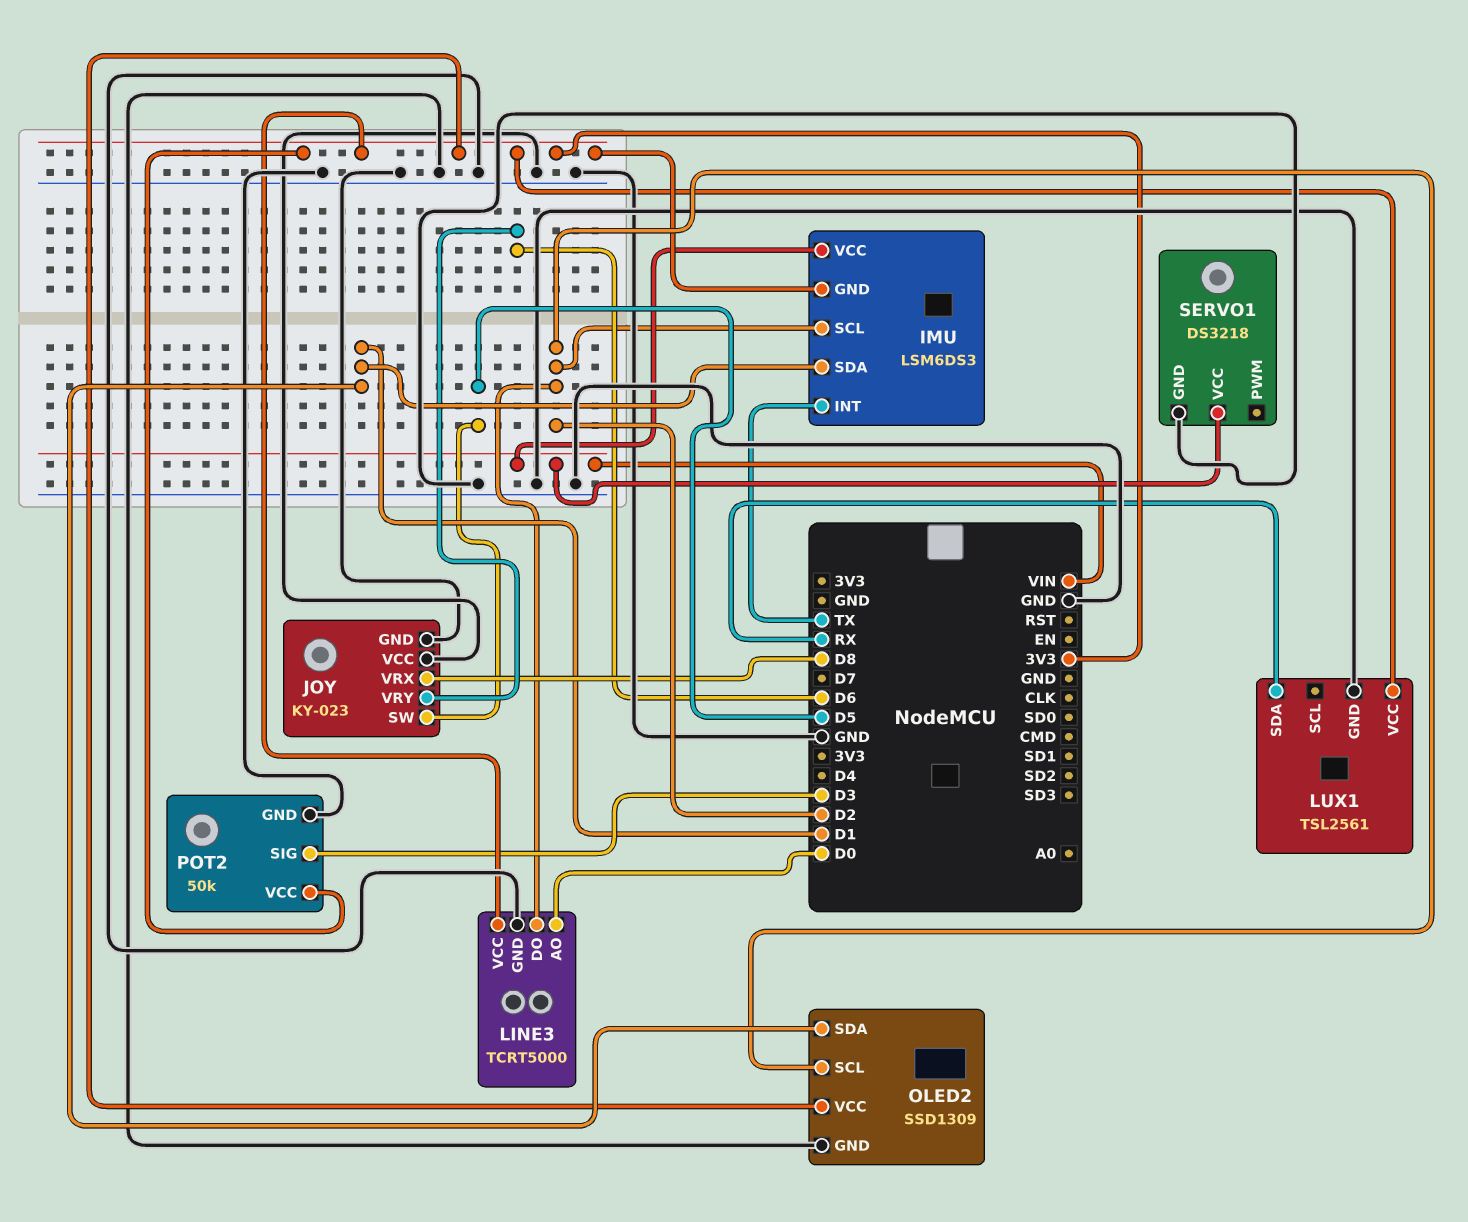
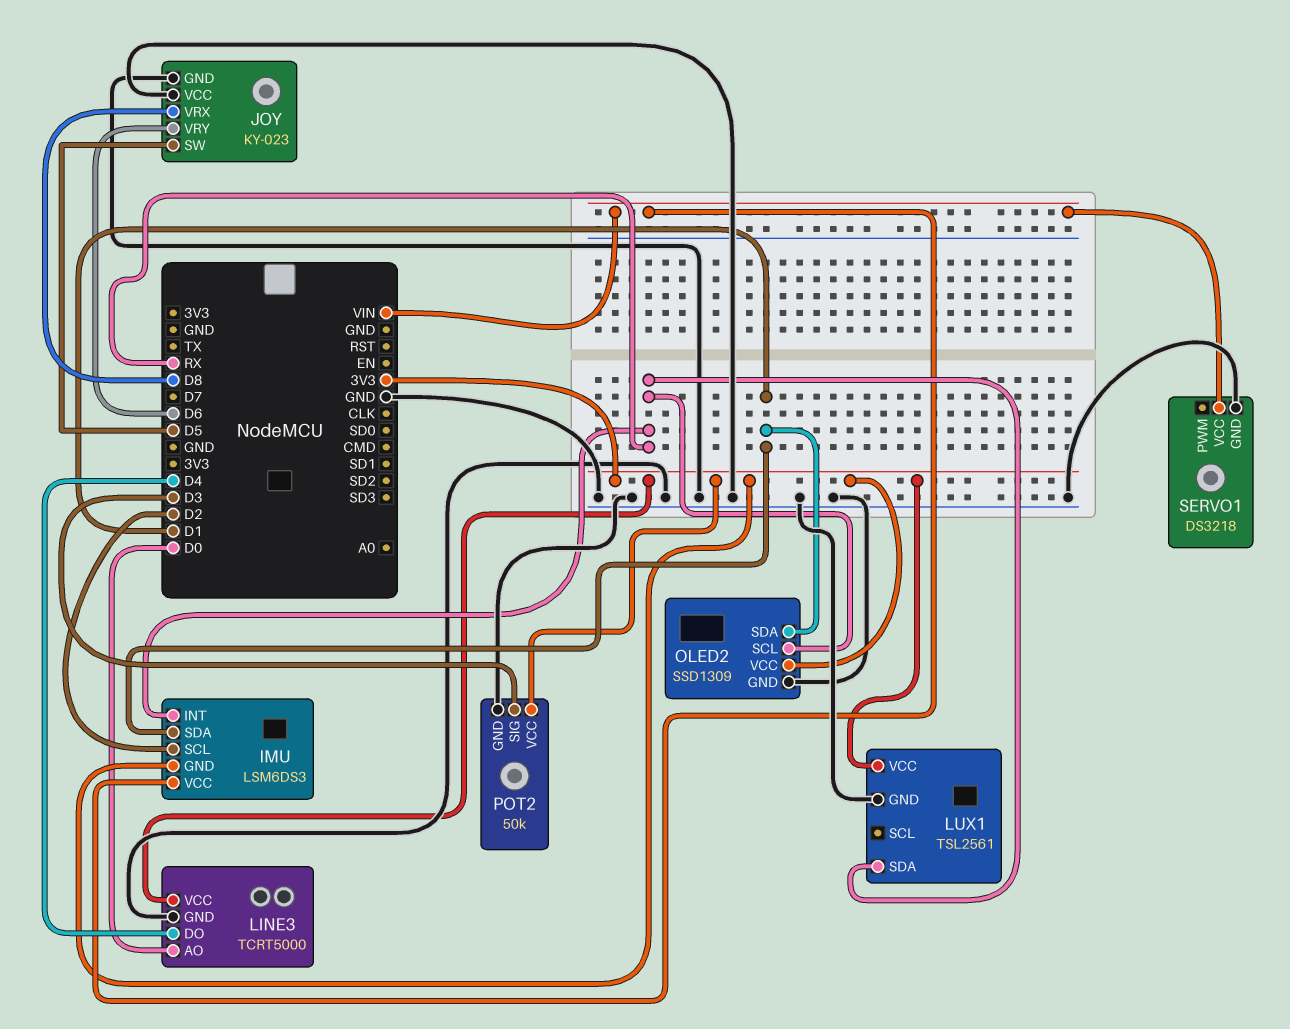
IMU pin INT: TX -> RX
LINE3 pin DO: D2 -> D4
OLED2 pin SCL: D2 -> RX

